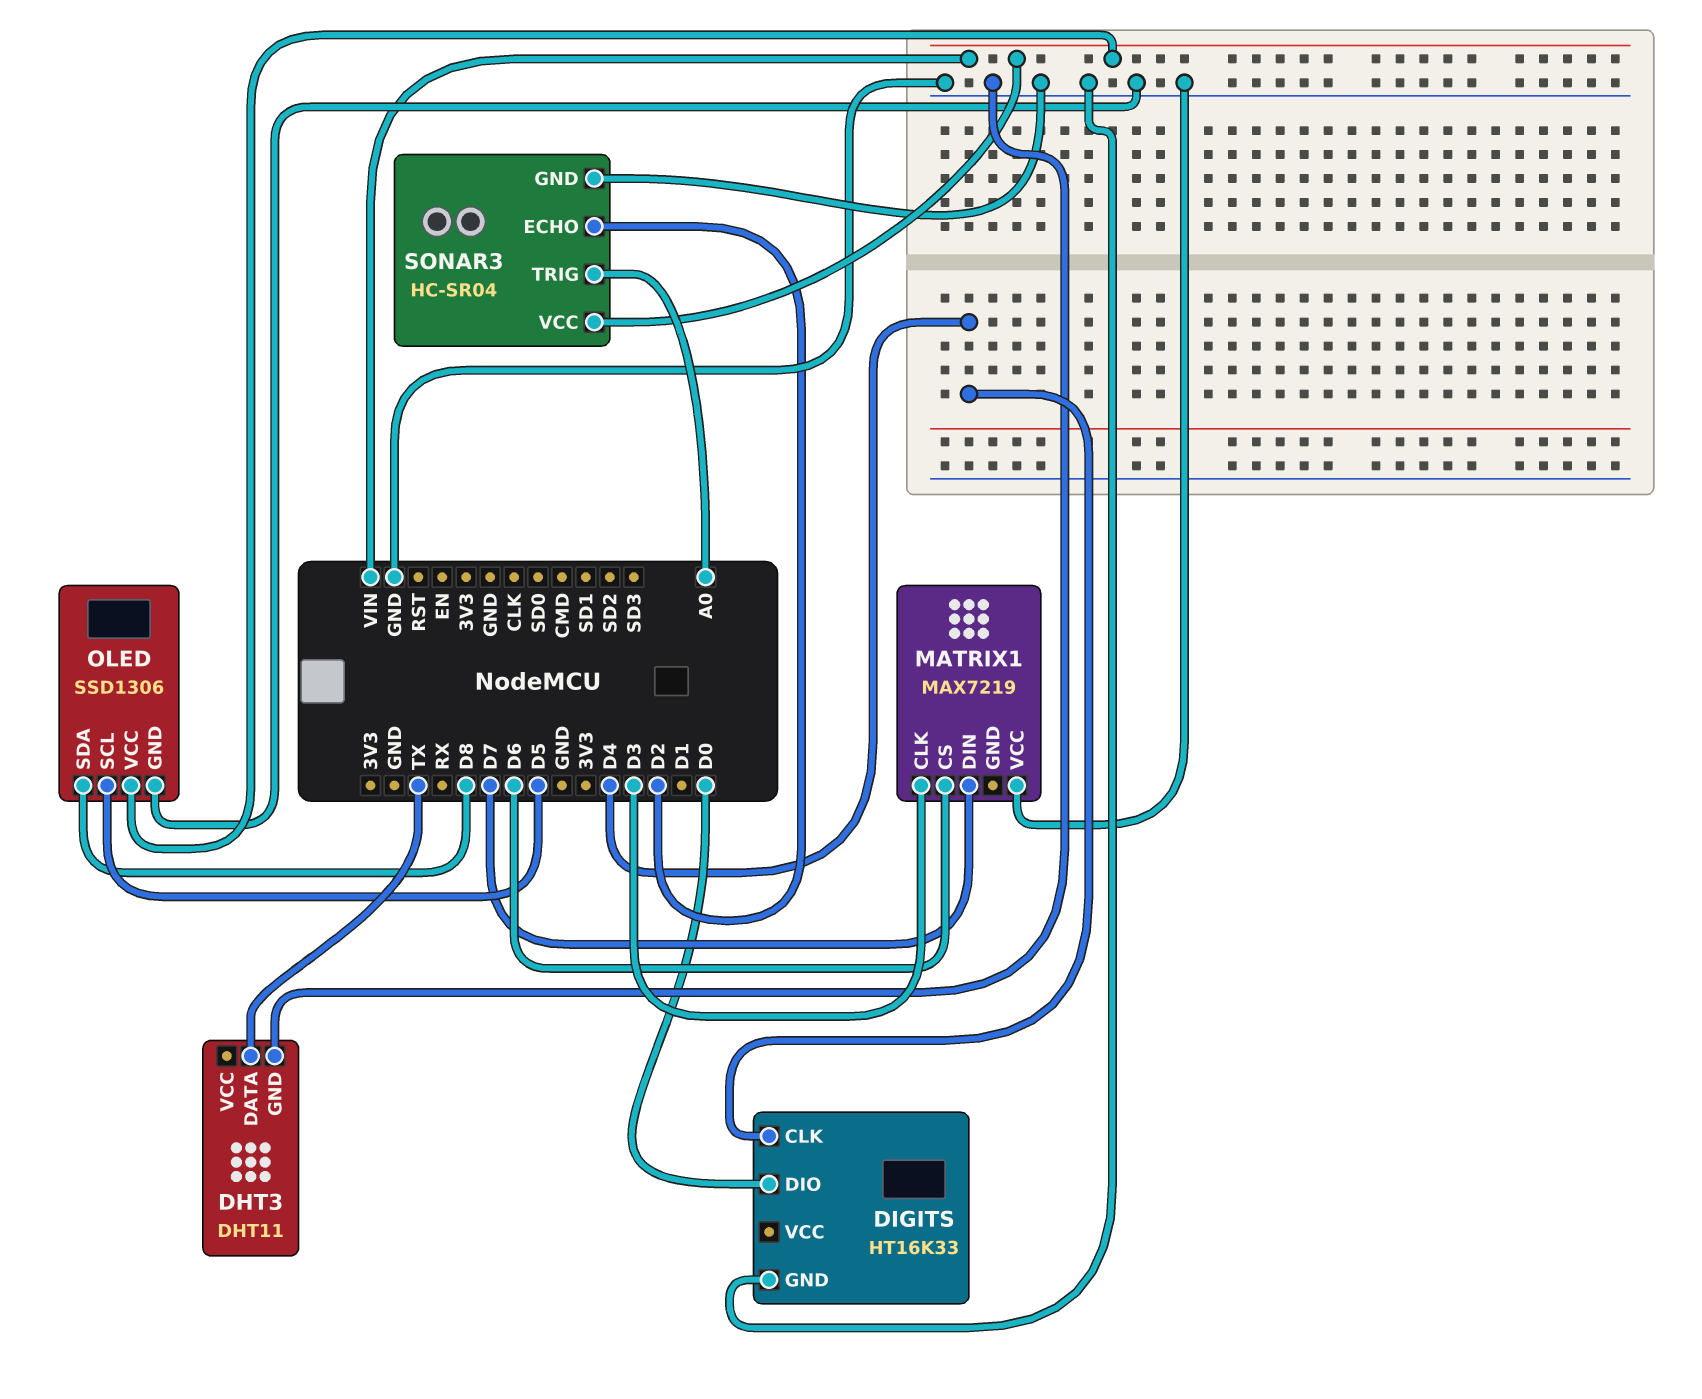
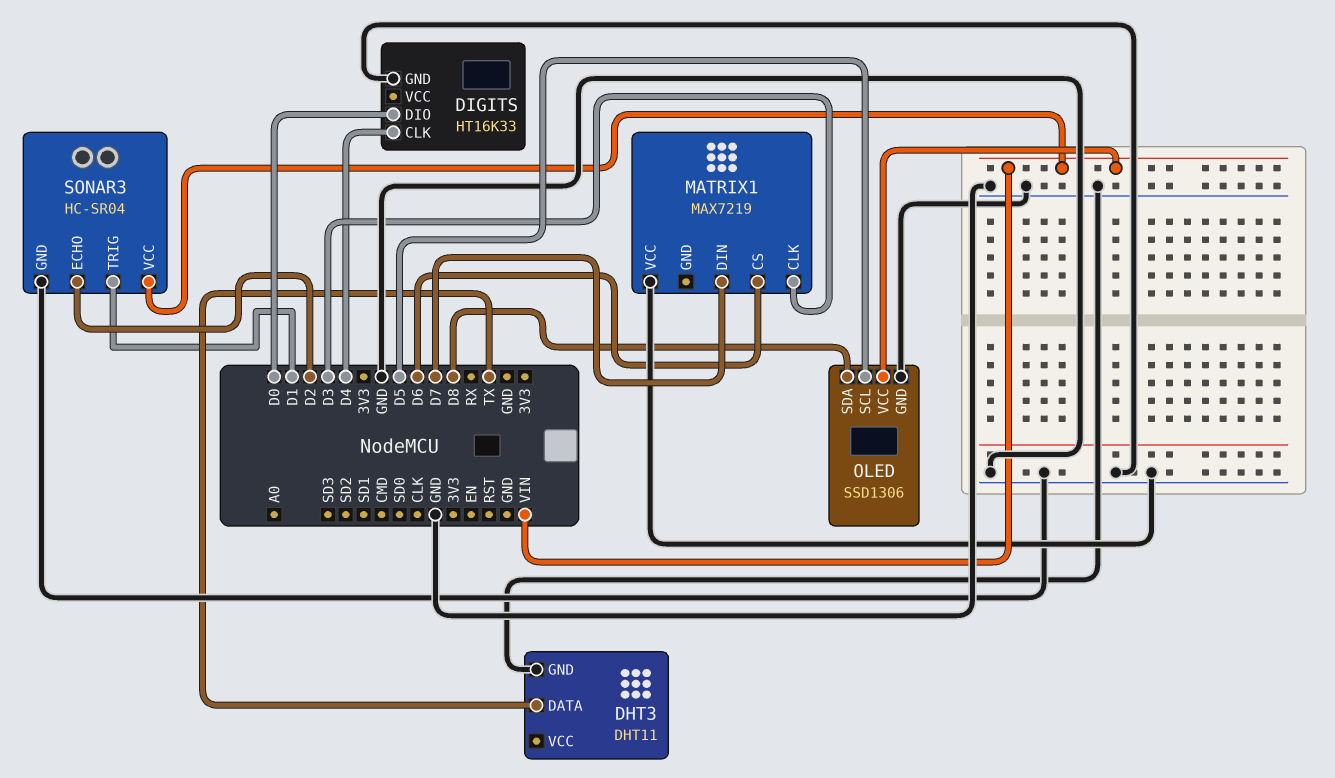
SONAR3 pin TRIG: A0 -> D1

